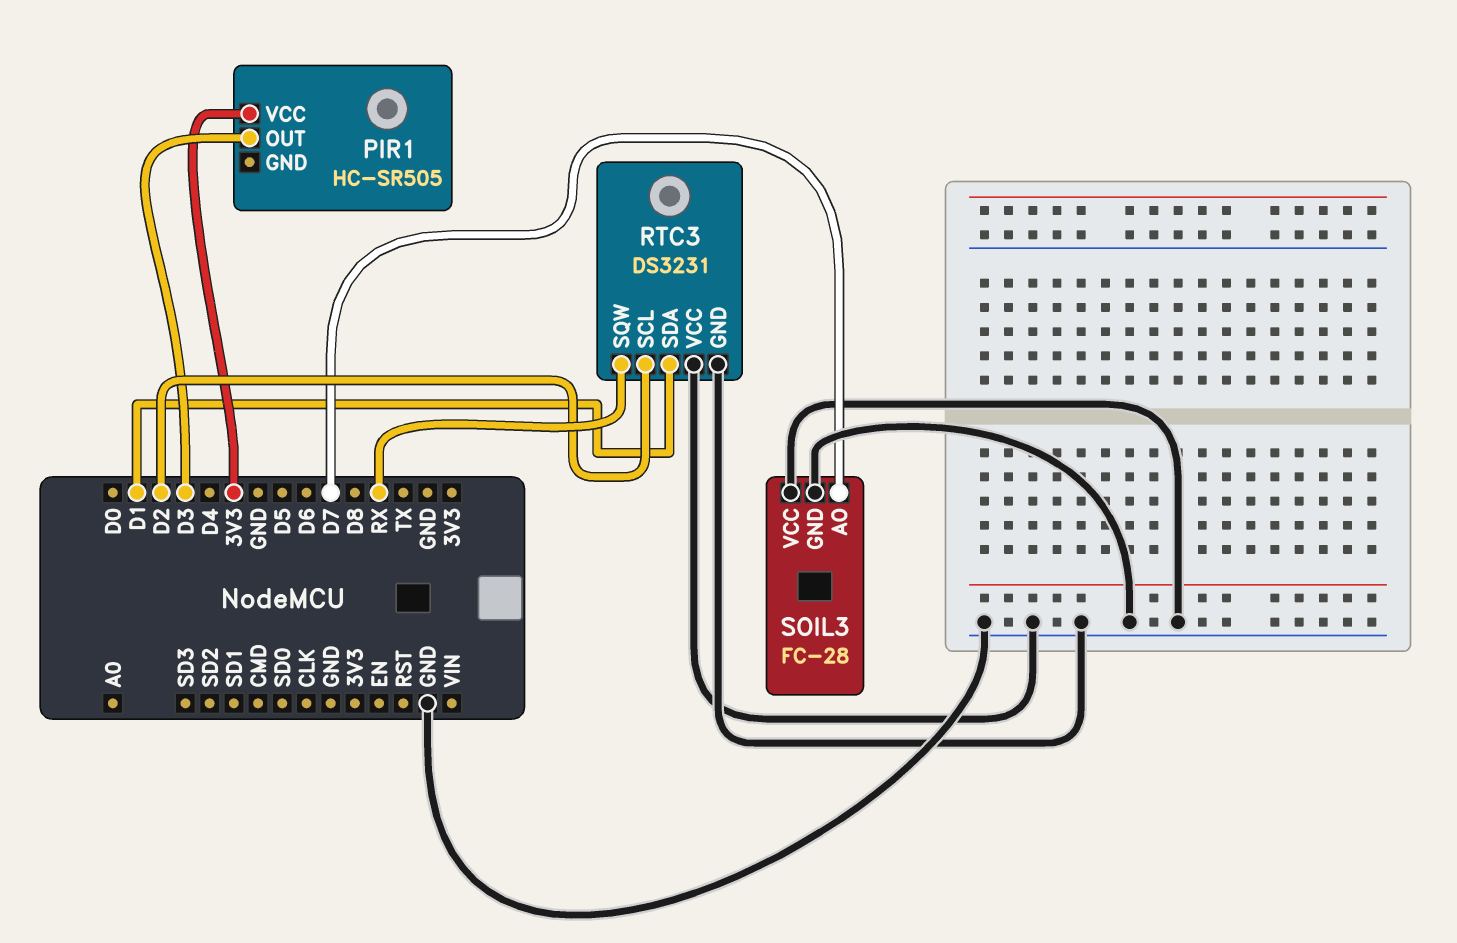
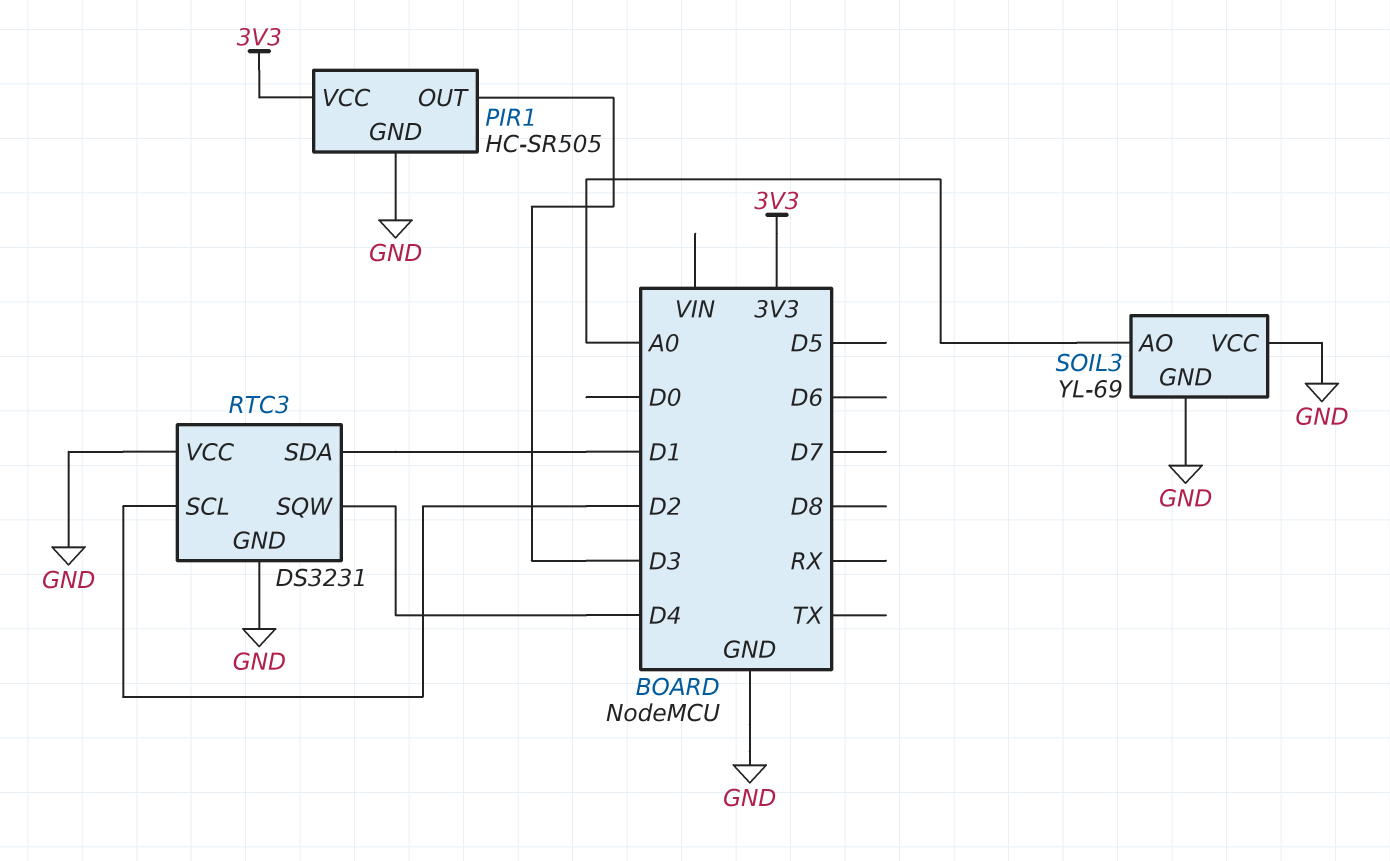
PIR1 pin GND: none -> GND
RTC3 pin SQW: RX -> D4
SOIL3: FC-28 -> YL-69
SOIL3 pin AO: D7 -> A0

